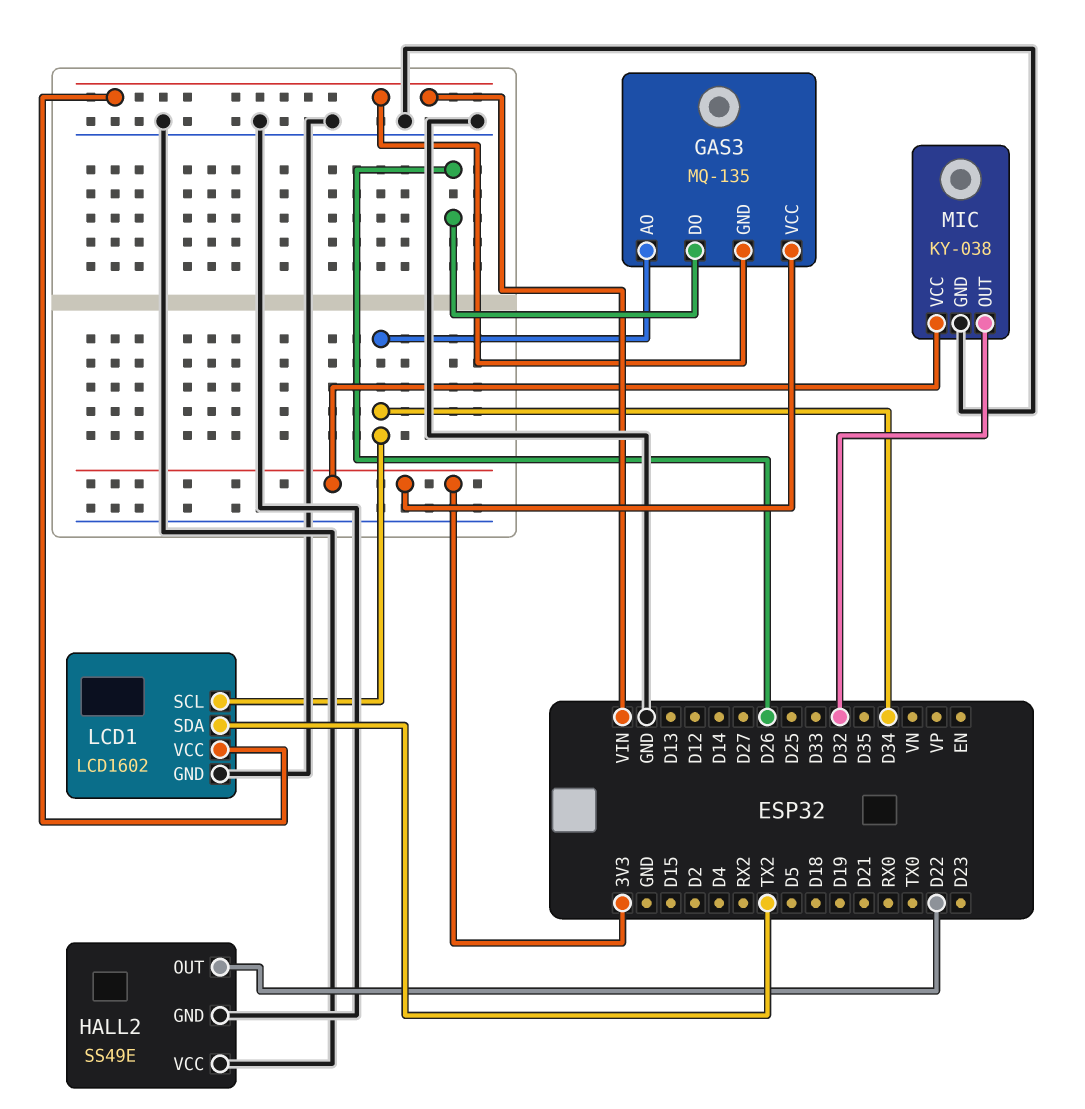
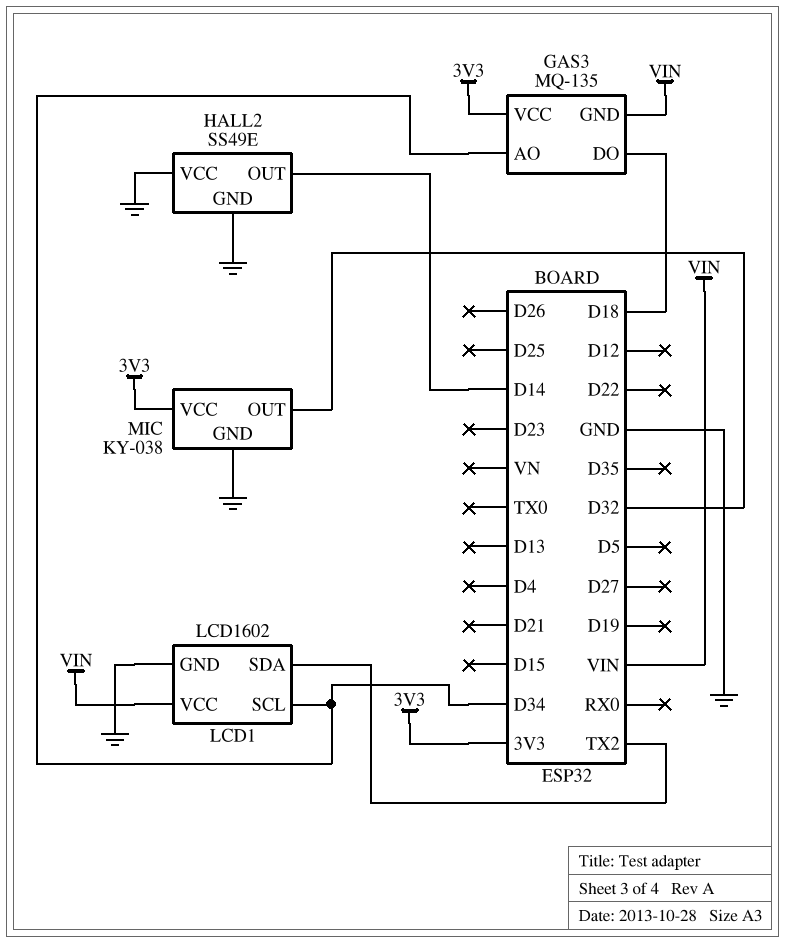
GAS3 pin DO: D26 -> D18
HALL2 pin OUT: D22 -> D14

